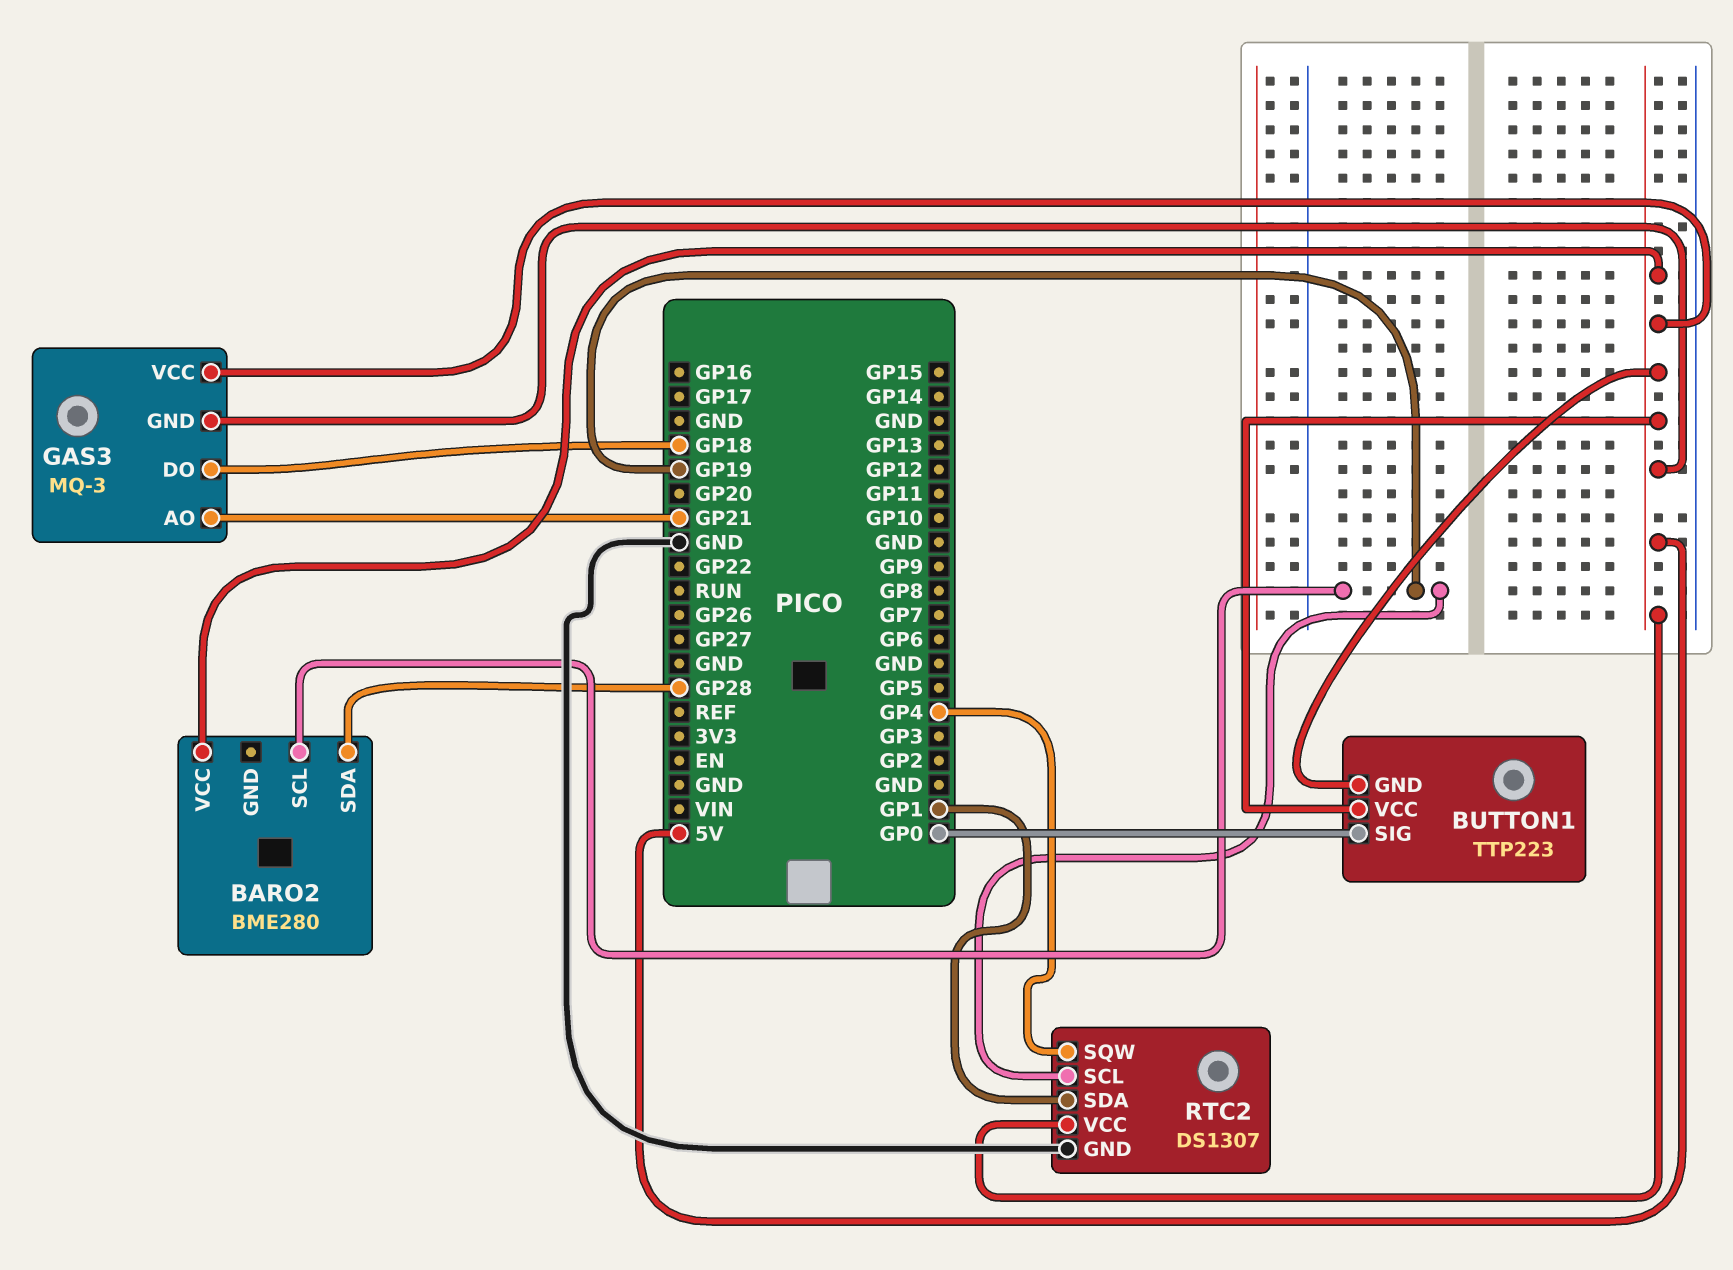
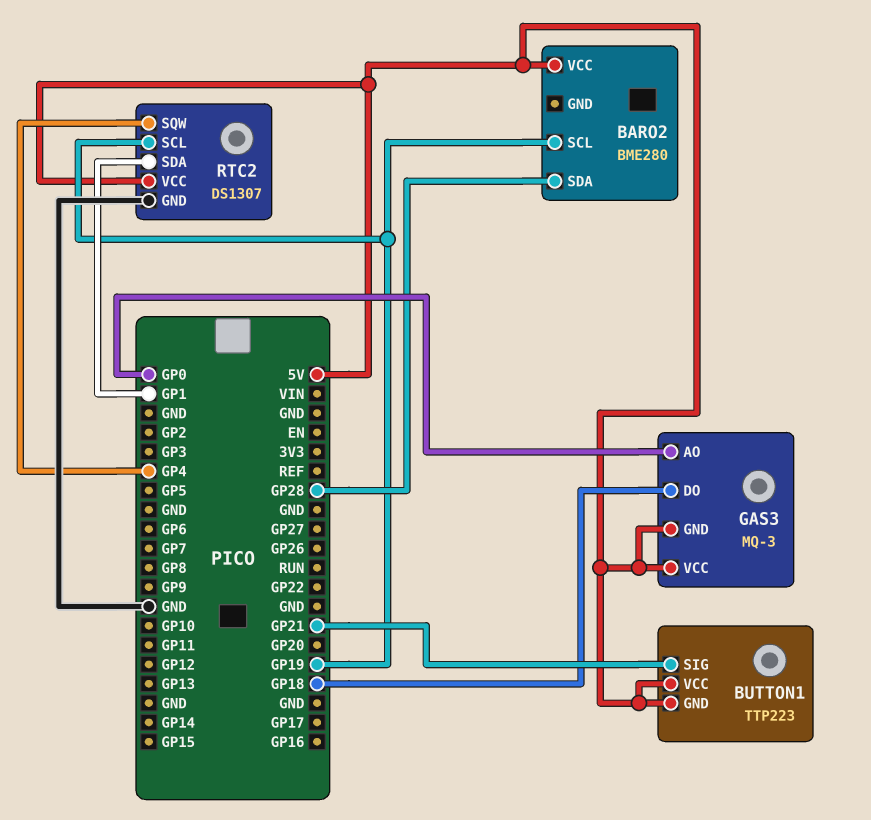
BUTTON1 pin SIG: GP0 -> GP21
GAS3 pin AO: GP21 -> GP0

